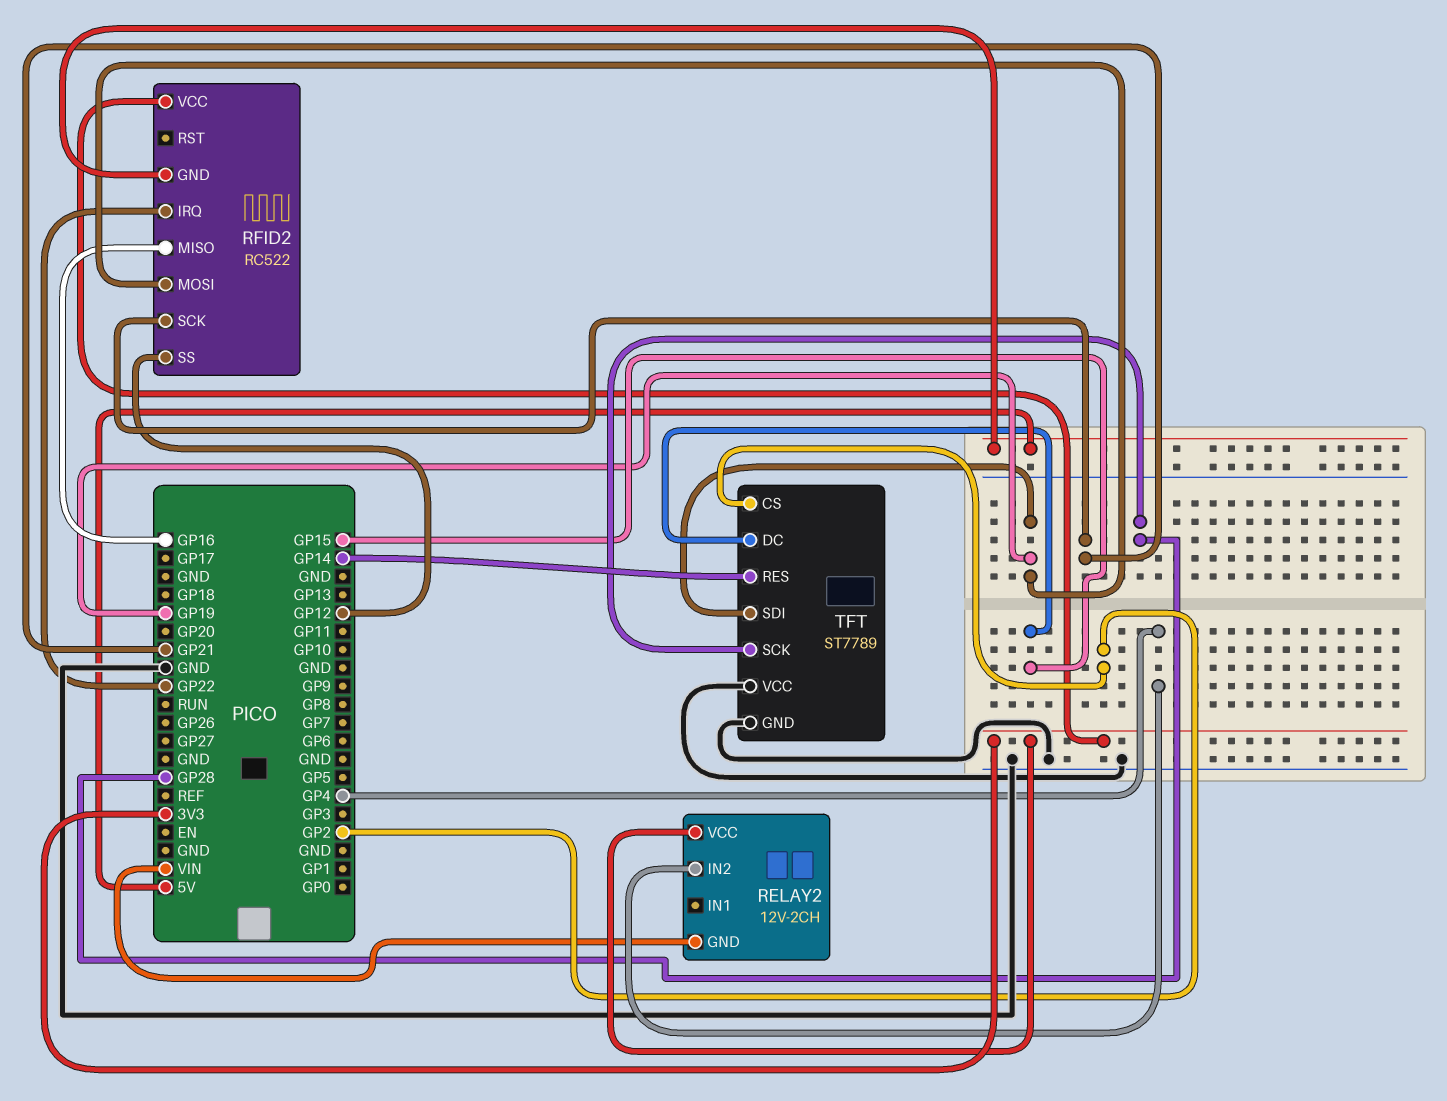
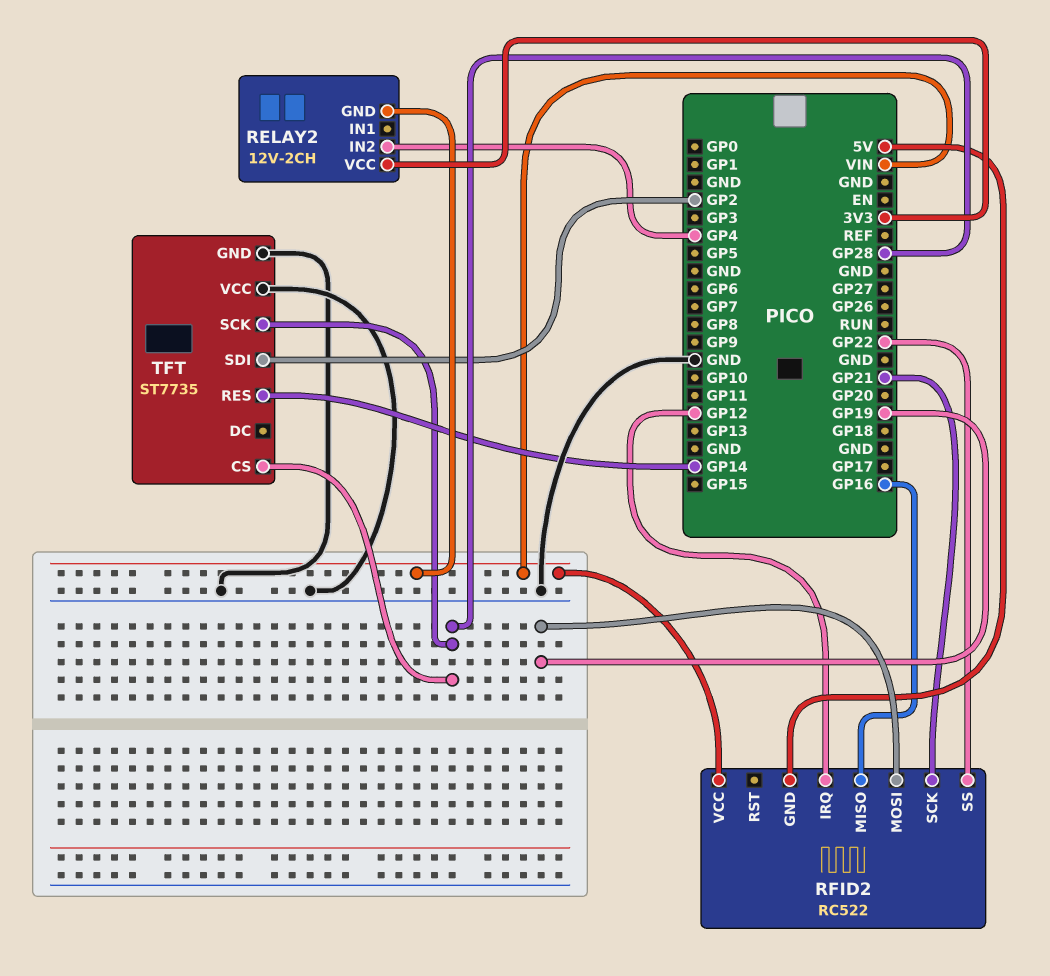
RFID2 pin IRQ: GP22 -> GP12
RFID2 pin SS: GP12 -> GP22
RFID2 pin VCC: 3V3 -> VIN
TFT: ST7789 -> ST7735
TFT pin CS: GP2 -> GP28
TFT pin DC: GP15 -> none
TFT pin SDI: GP19 -> GP2

